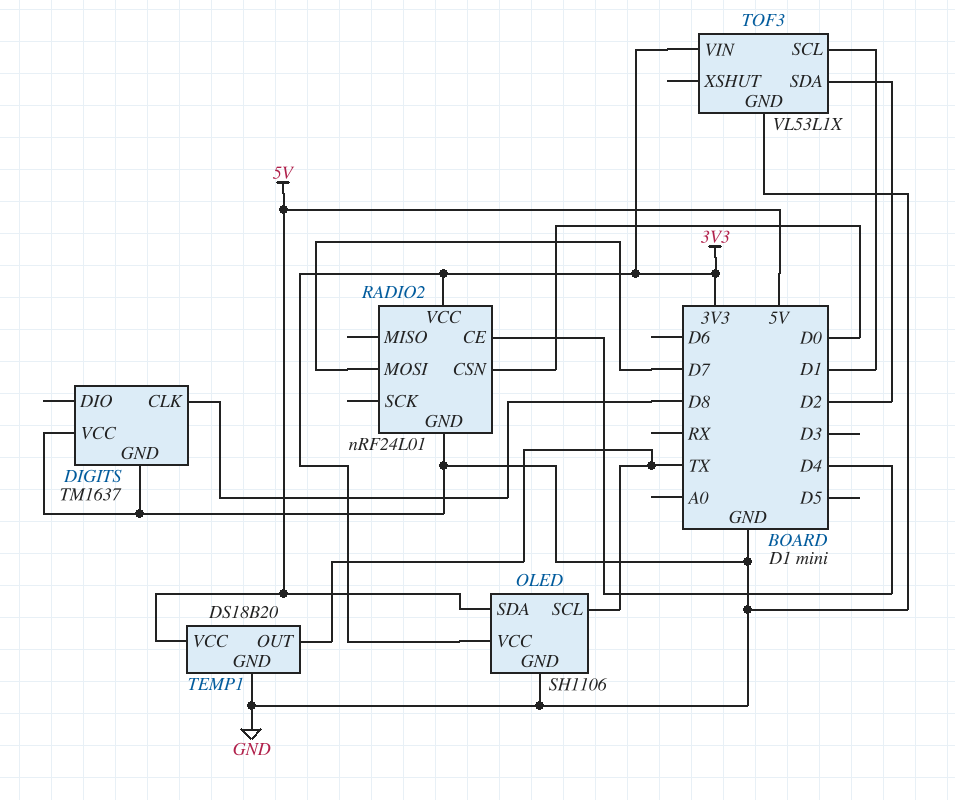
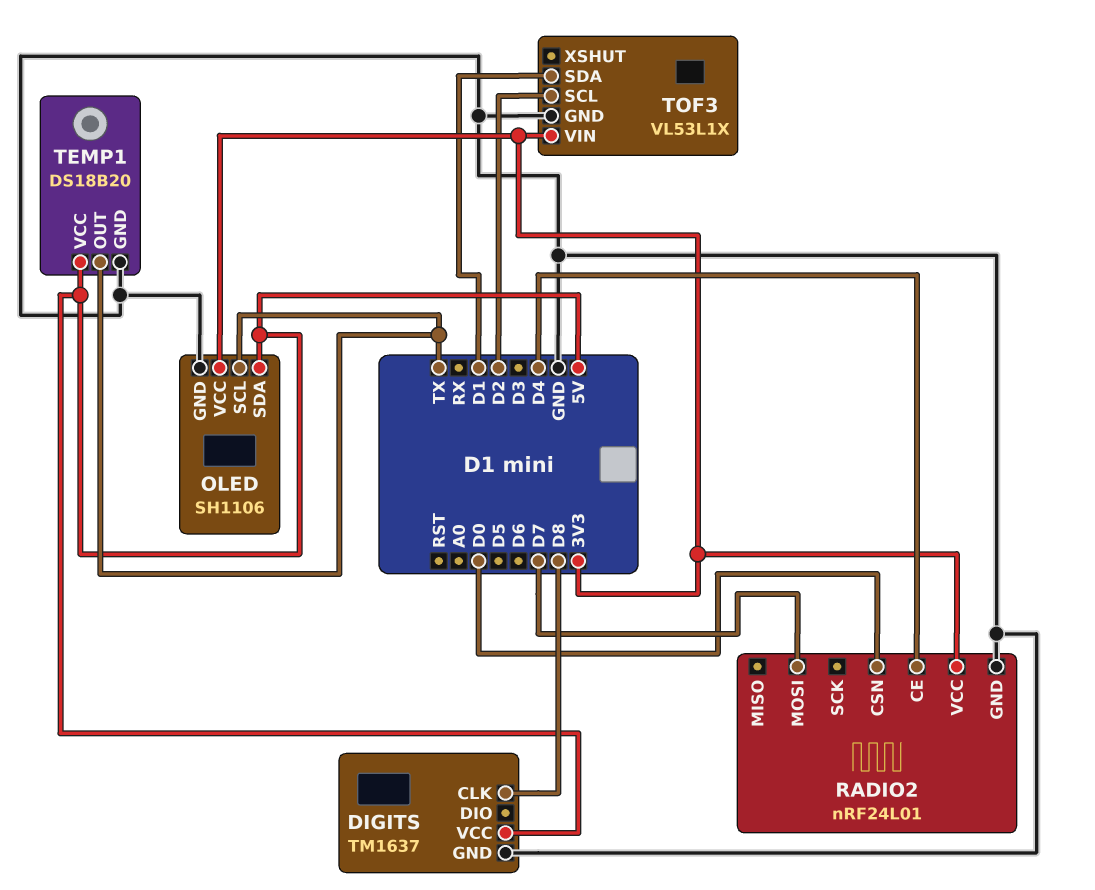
DIGITS pin VCC: GND -> 5V
TOF3 pin SCL: D1 -> D2
TOF3 pin SDA: D2 -> D1

